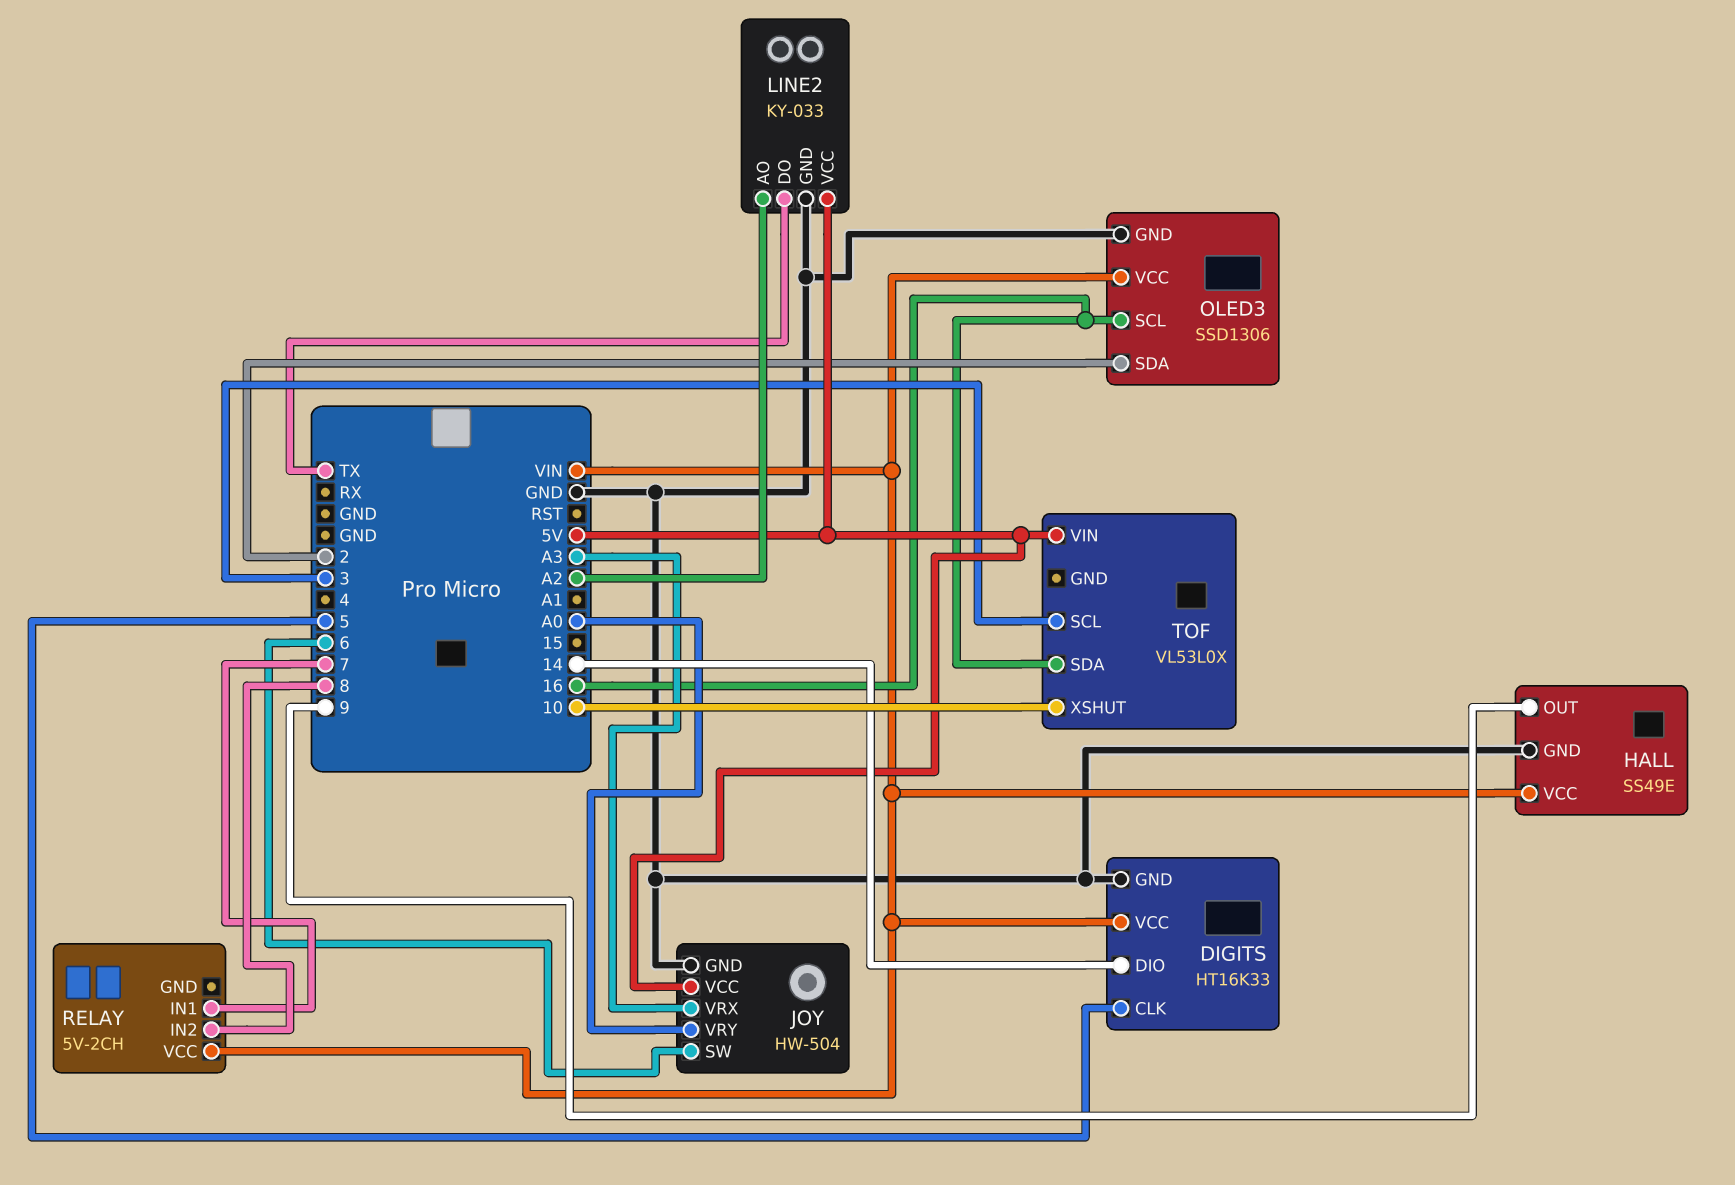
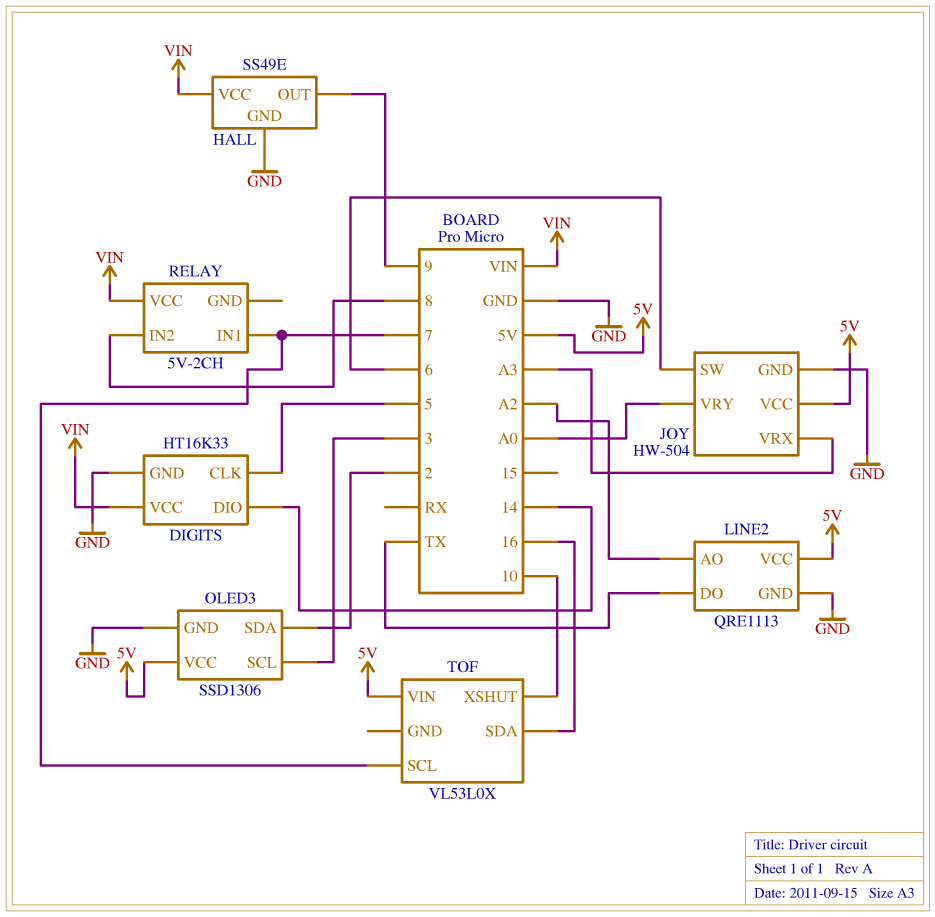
LINE2: KY-033 -> QRE1113
OLED3 pin SCL: 16 -> 3
OLED3 pin VCC: VIN -> 5V
TOF pin SCL: 3 -> 7

